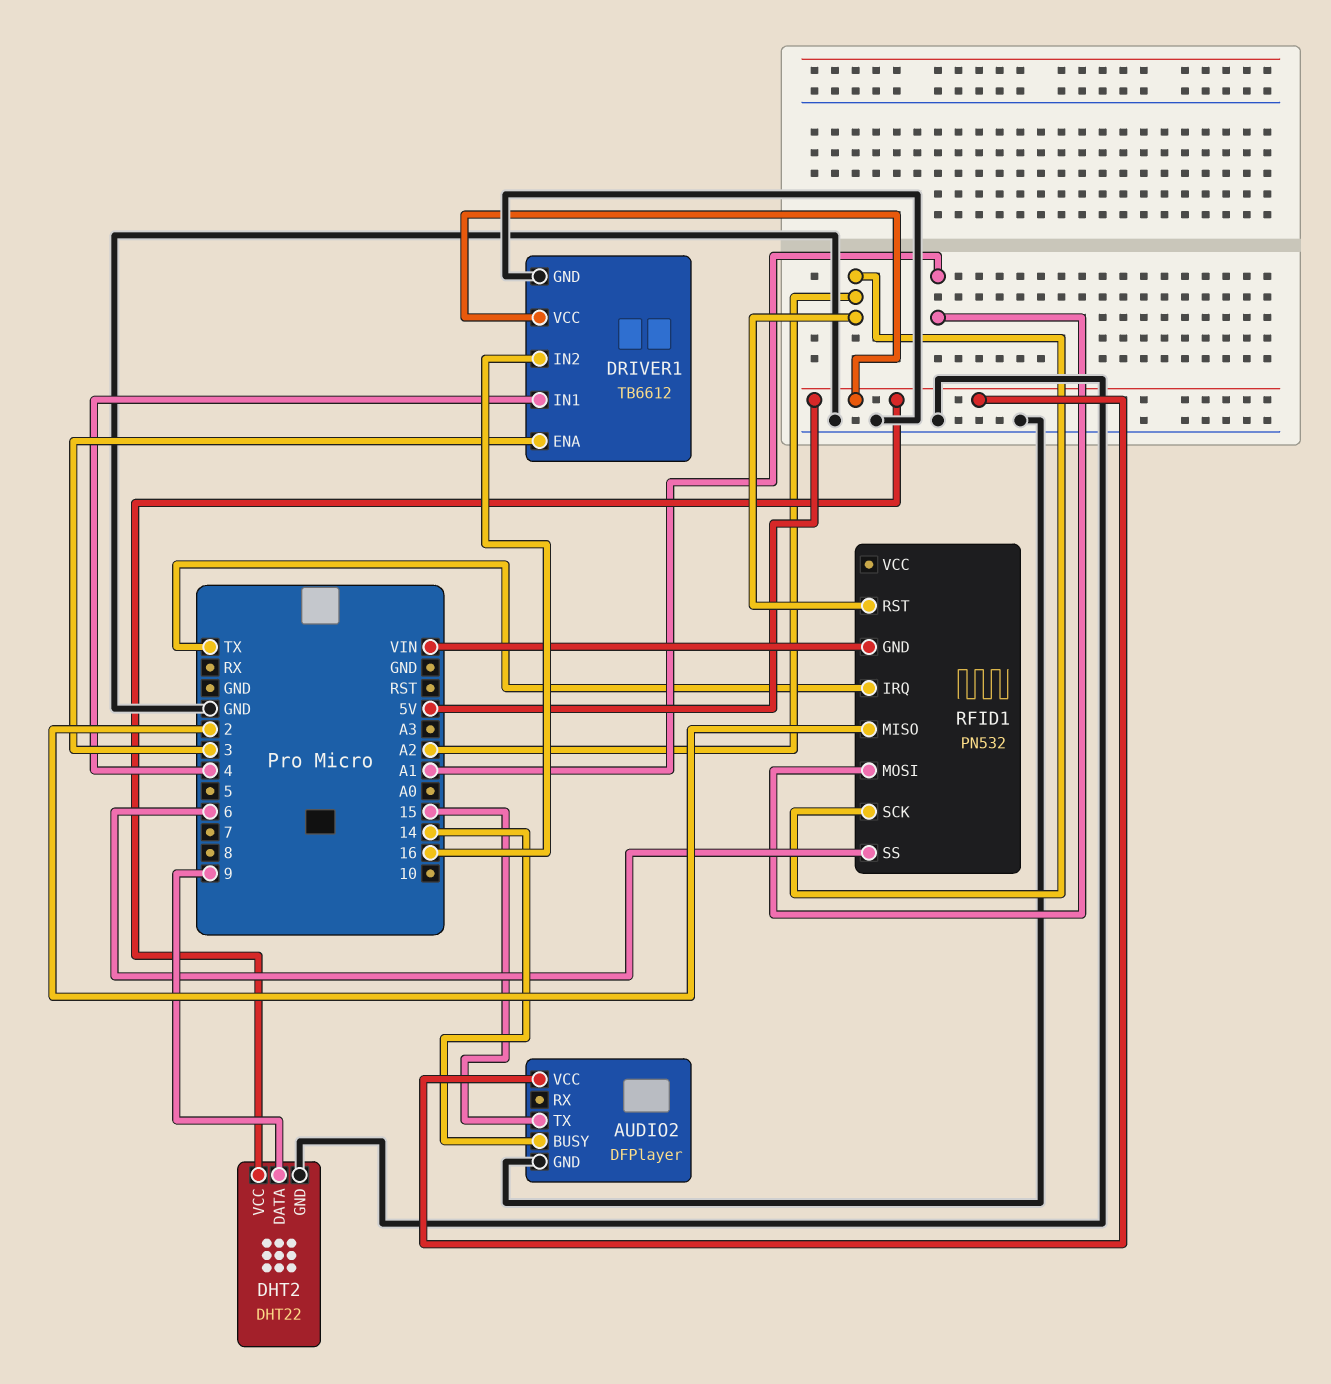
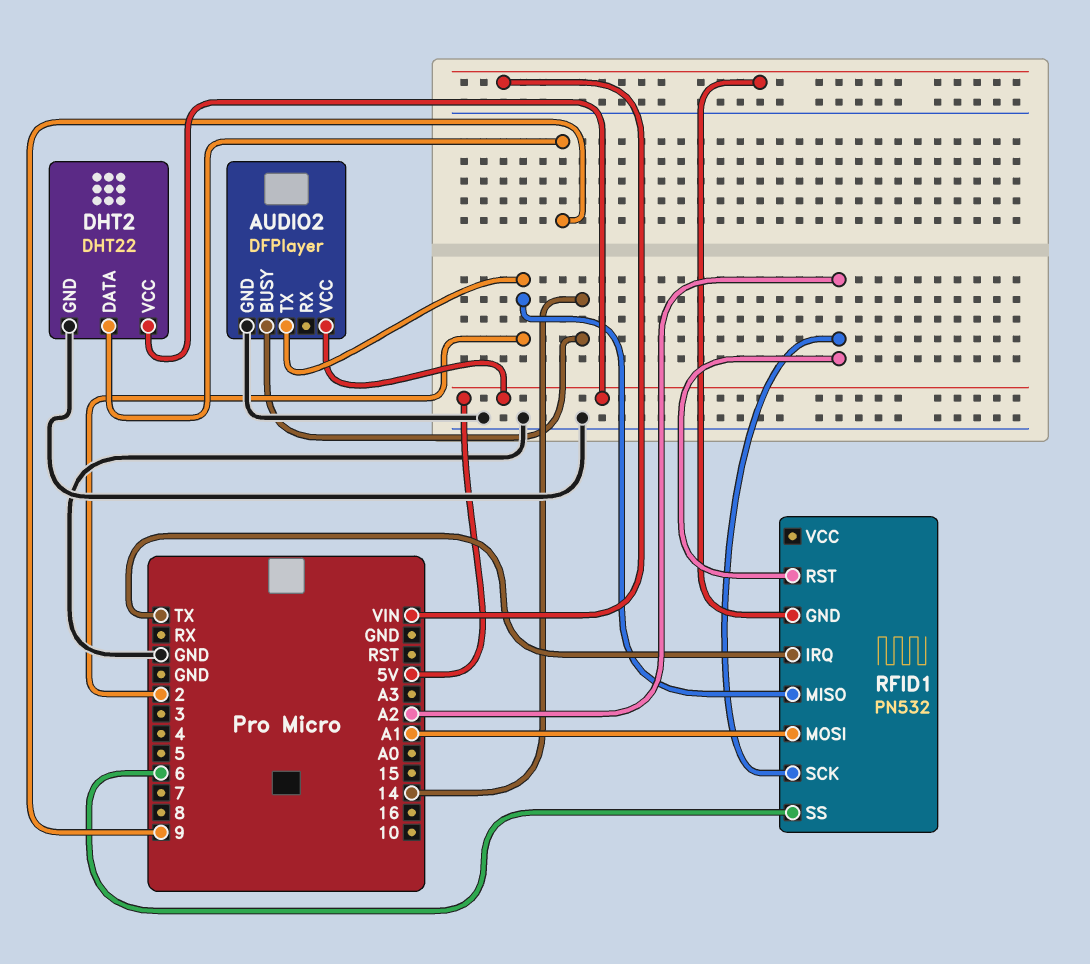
AUDIO2 pin TX: 15 -> 2
DRIVER1: TB6612 -> none
DRIVER1 pin ENA: 3 -> none
DRIVER1 pin GND: GND -> none
DRIVER1 pin IN1: 4 -> none
DRIVER1 pin IN2: 16 -> none
DRIVER1 pin VCC: 5V -> none

